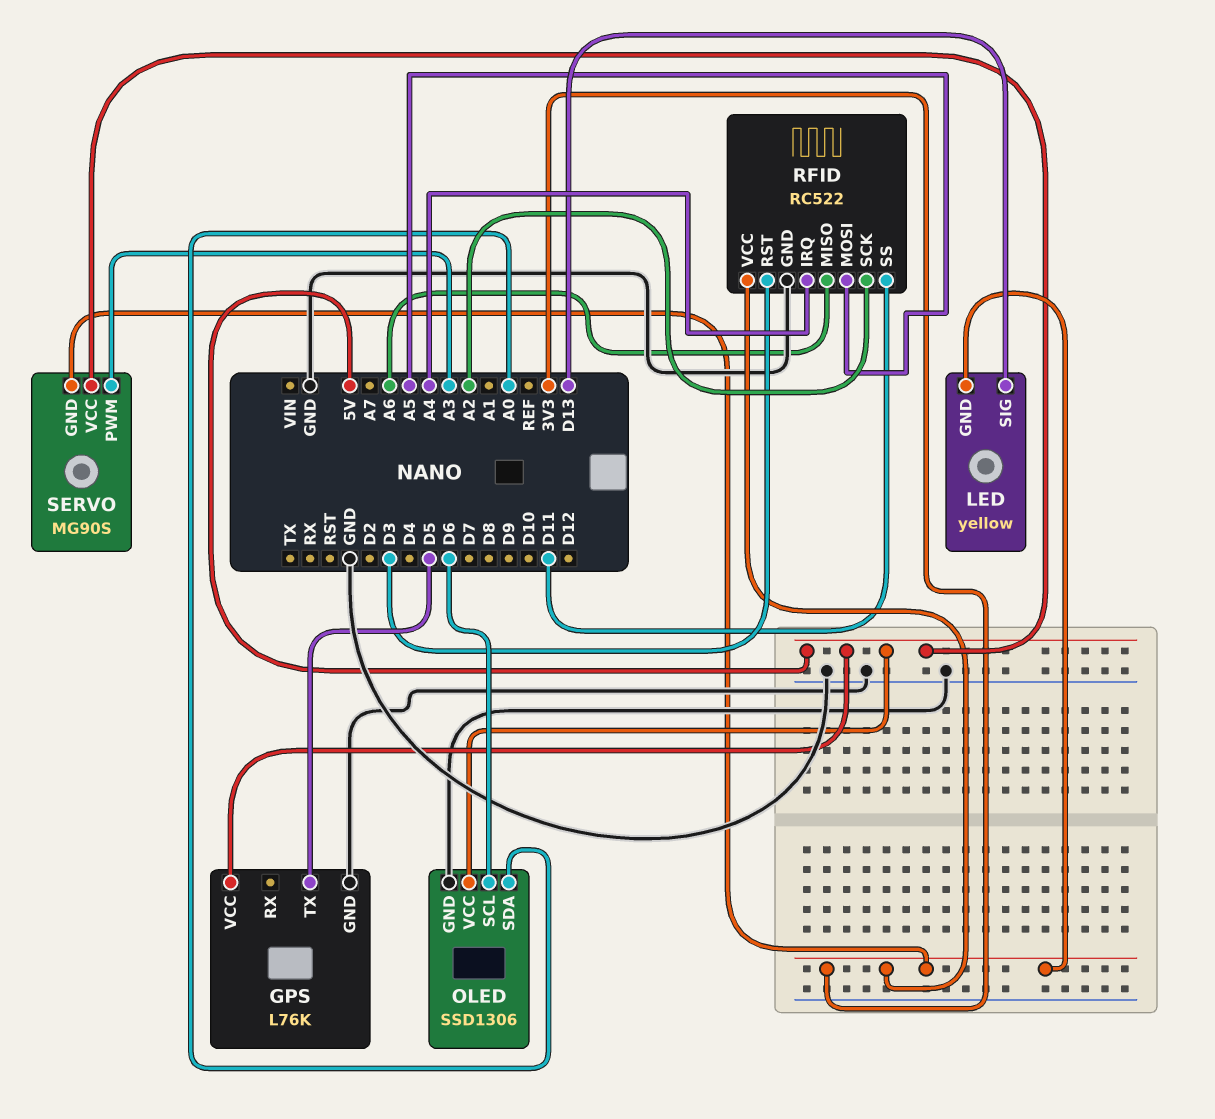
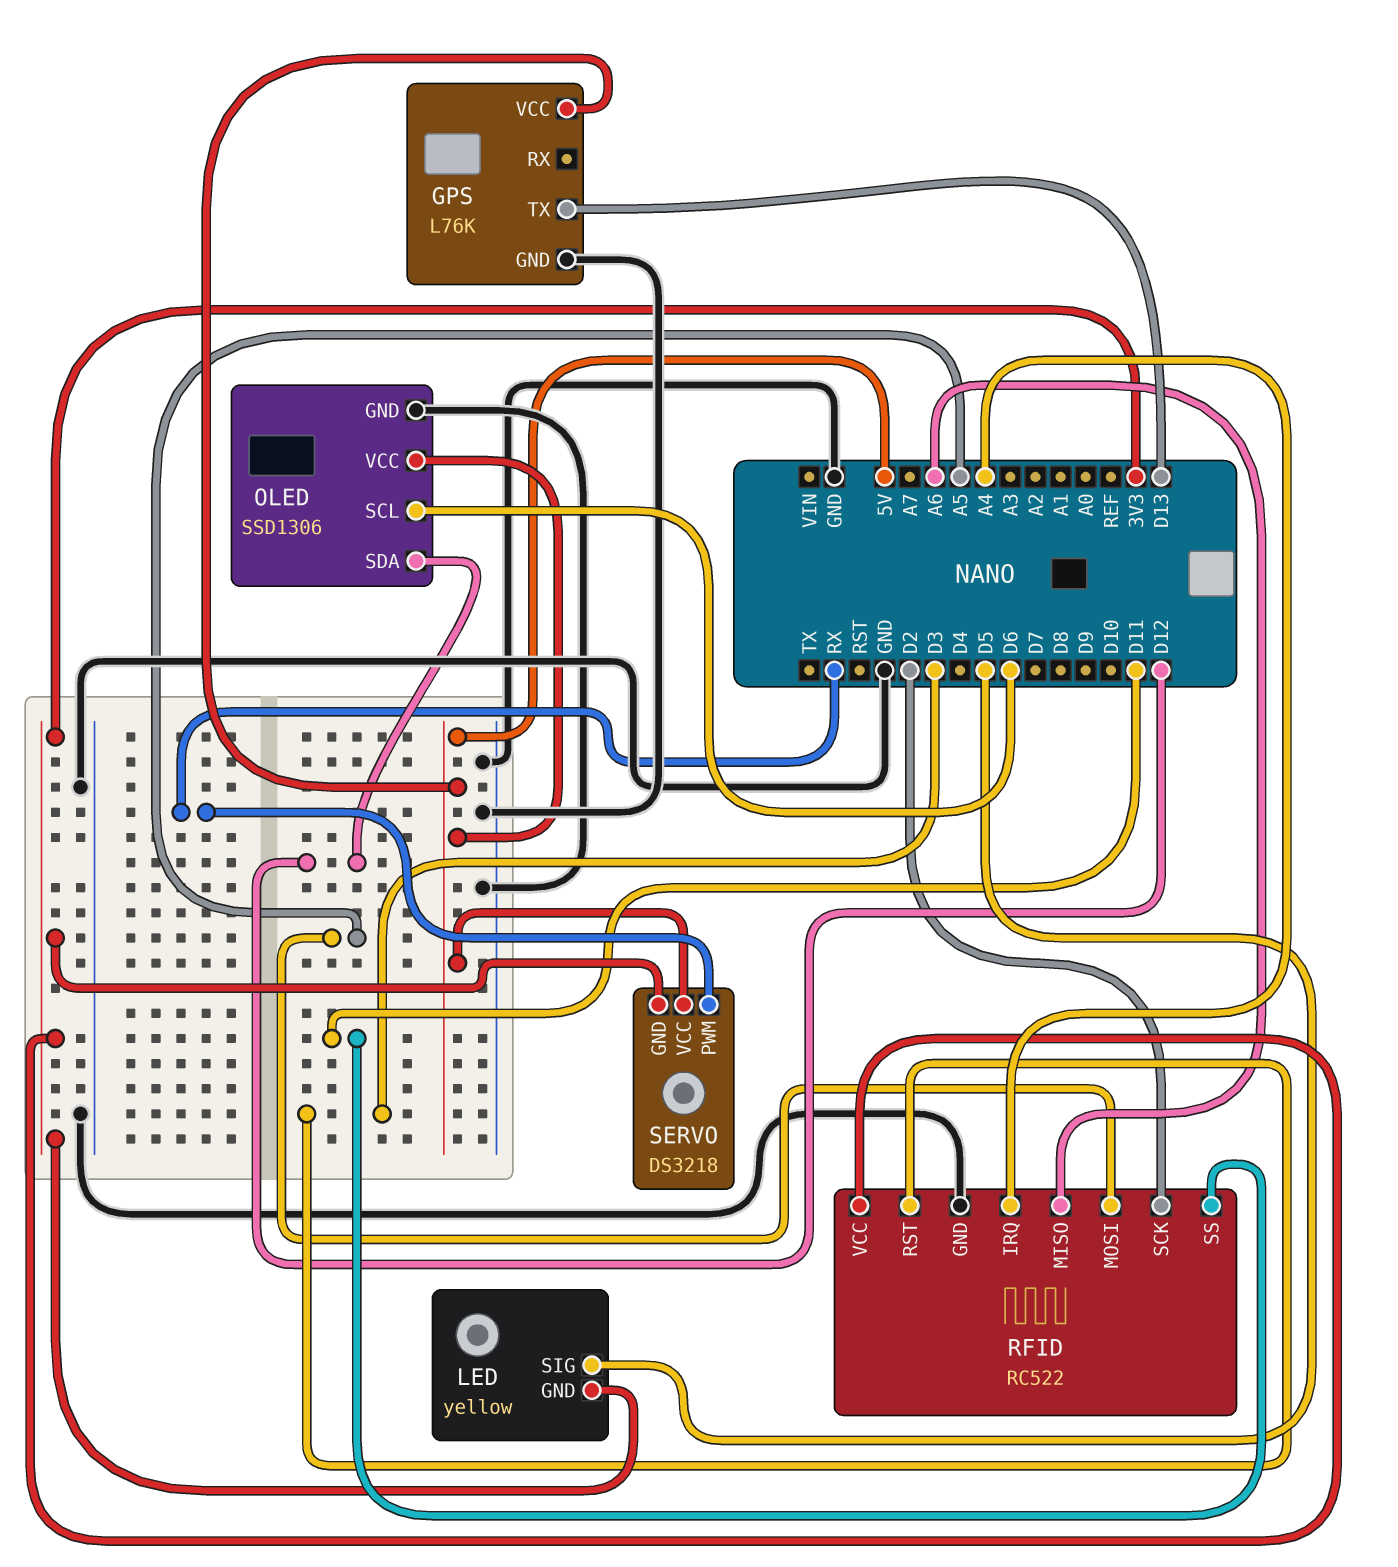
GPS pin TX: D5 -> D13
LED pin SIG: D13 -> D5
OLED pin SDA: A0 -> D12
RFID pin SCK: A2 -> D2
SERVO: MG90S -> DS3218
SERVO pin PWM: A3 -> RX

